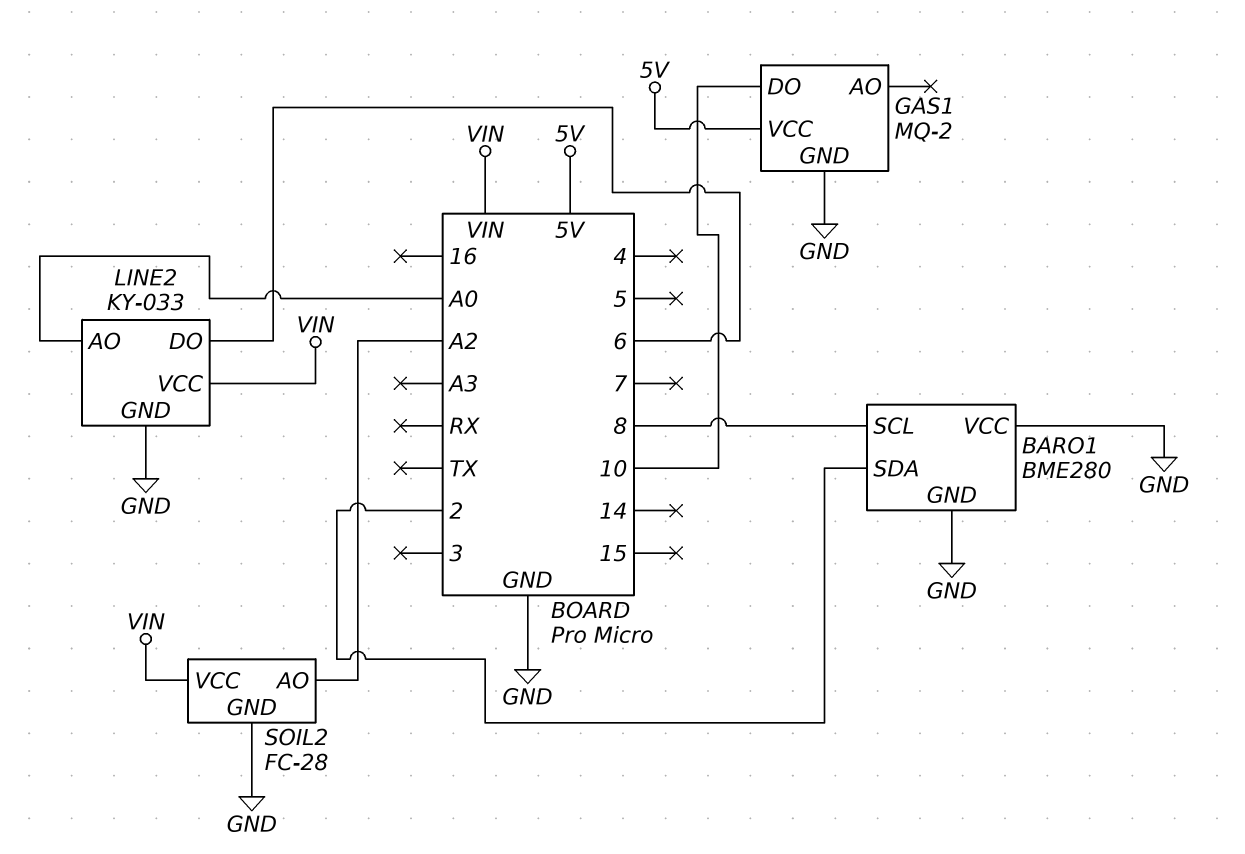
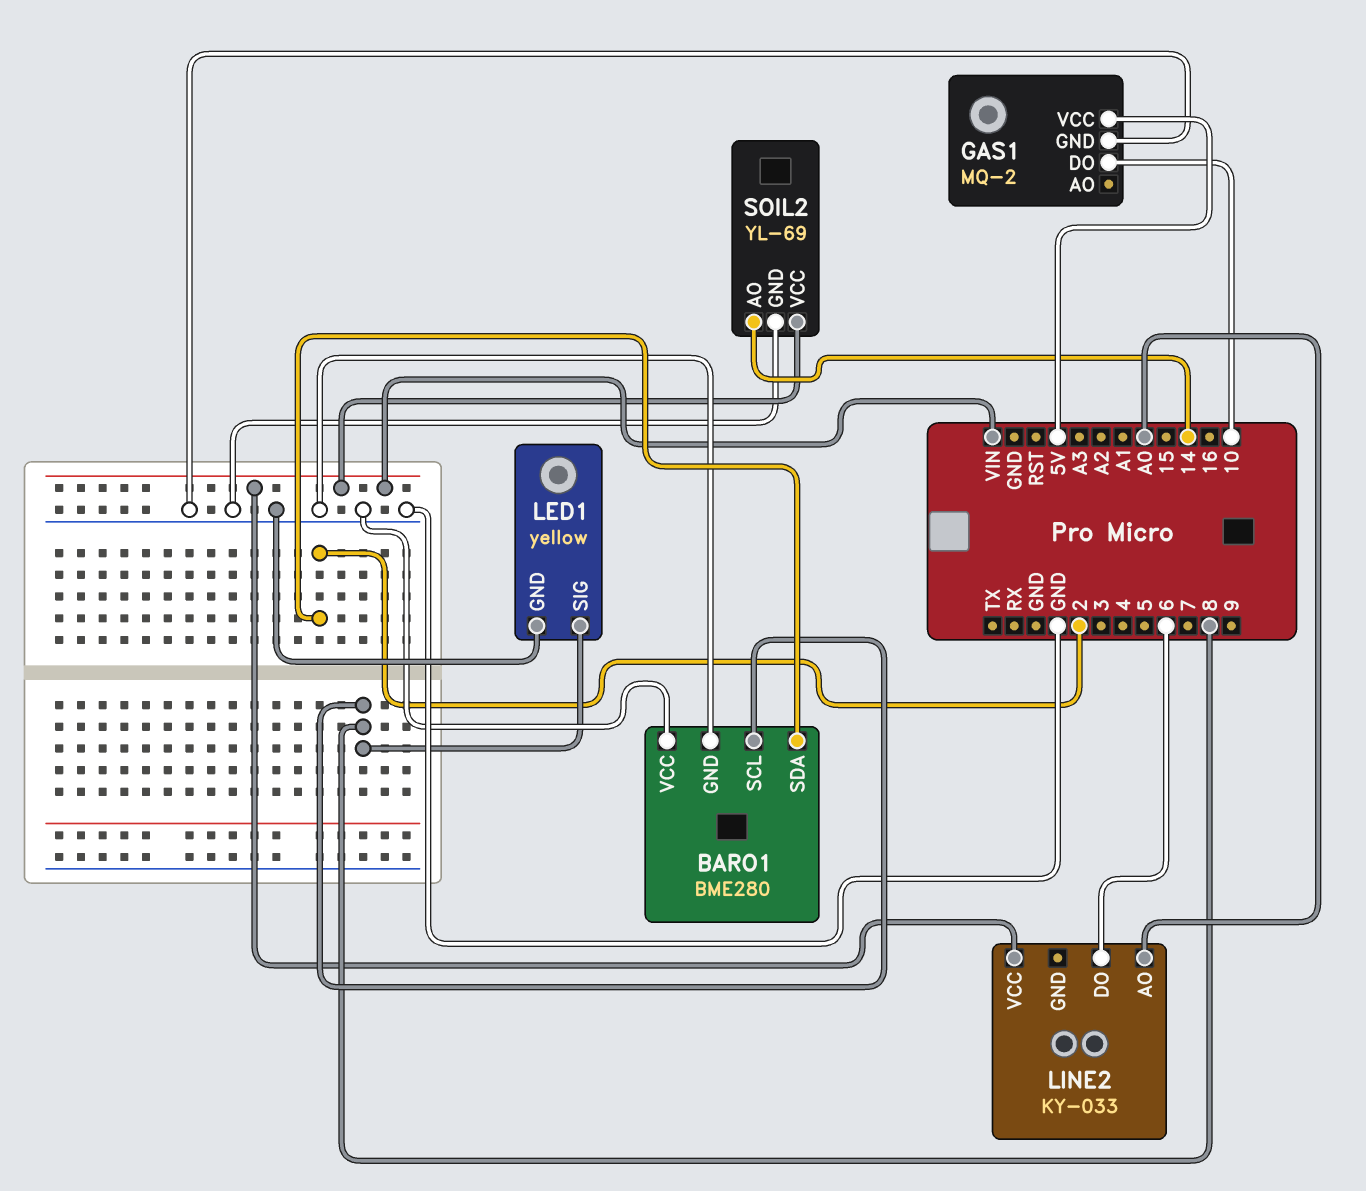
LED1: none -> yellow
LED1 pin GND: none -> GND
LED1 pin SIG: none -> 8
LINE2 pin GND: GND -> none
SOIL2: FC-28 -> YL-69
SOIL2 pin AO: A2 -> 14

